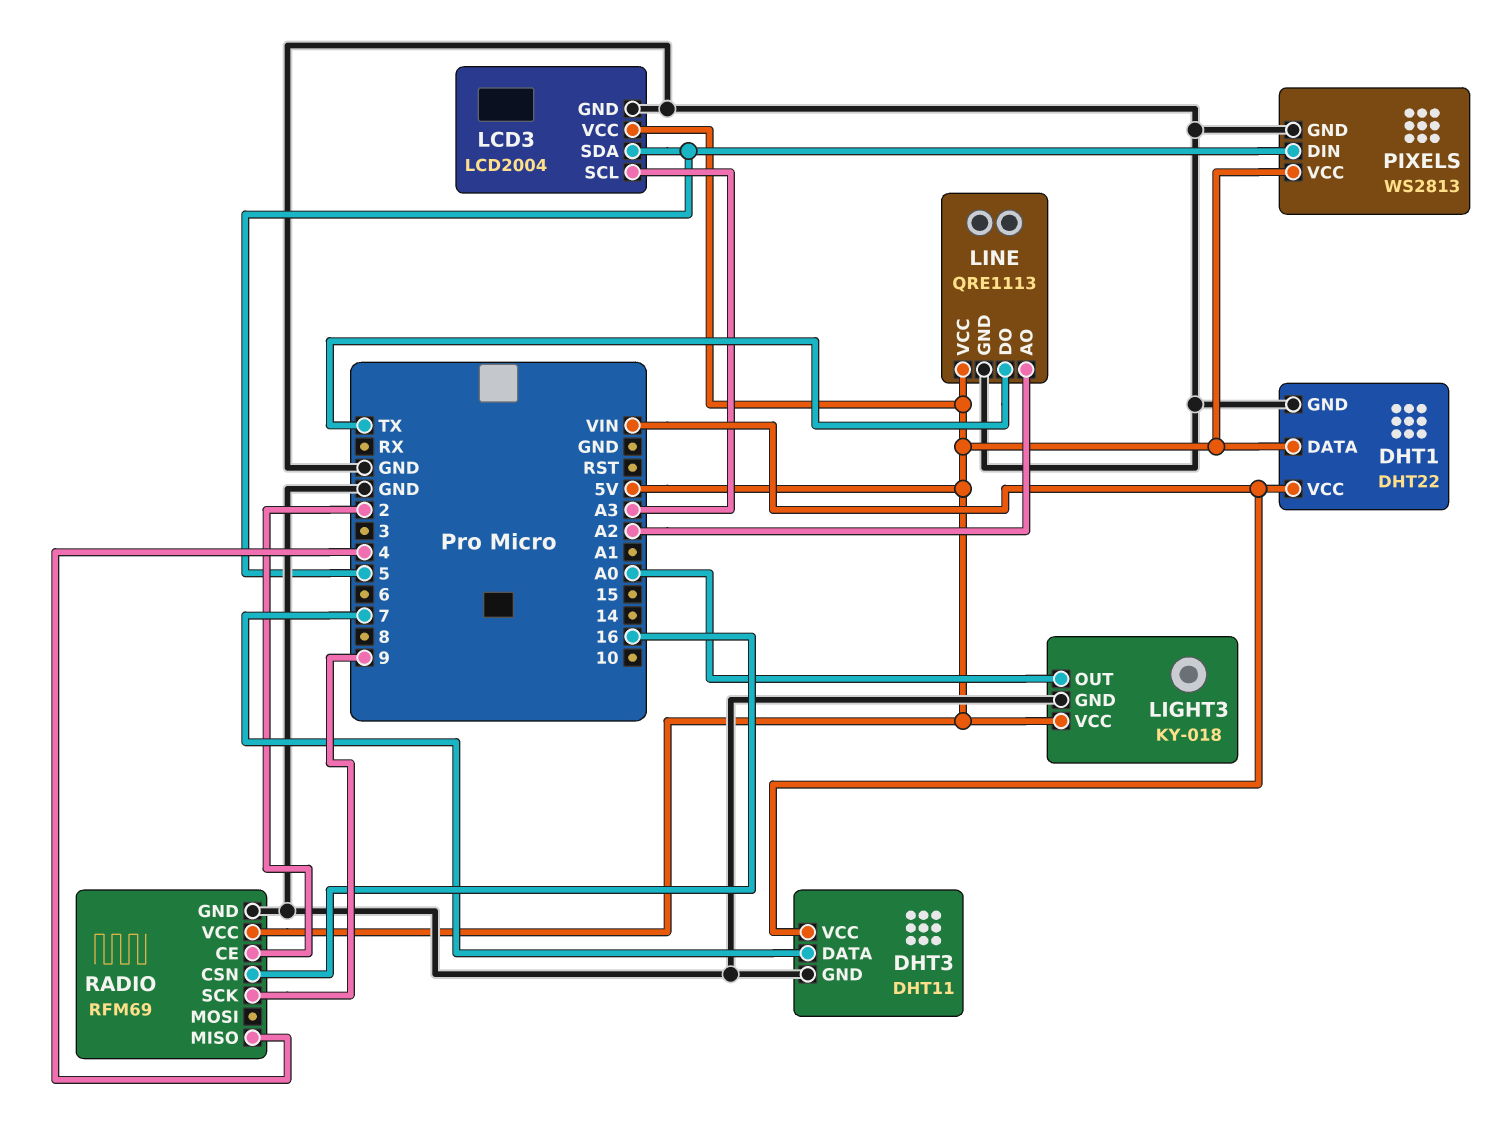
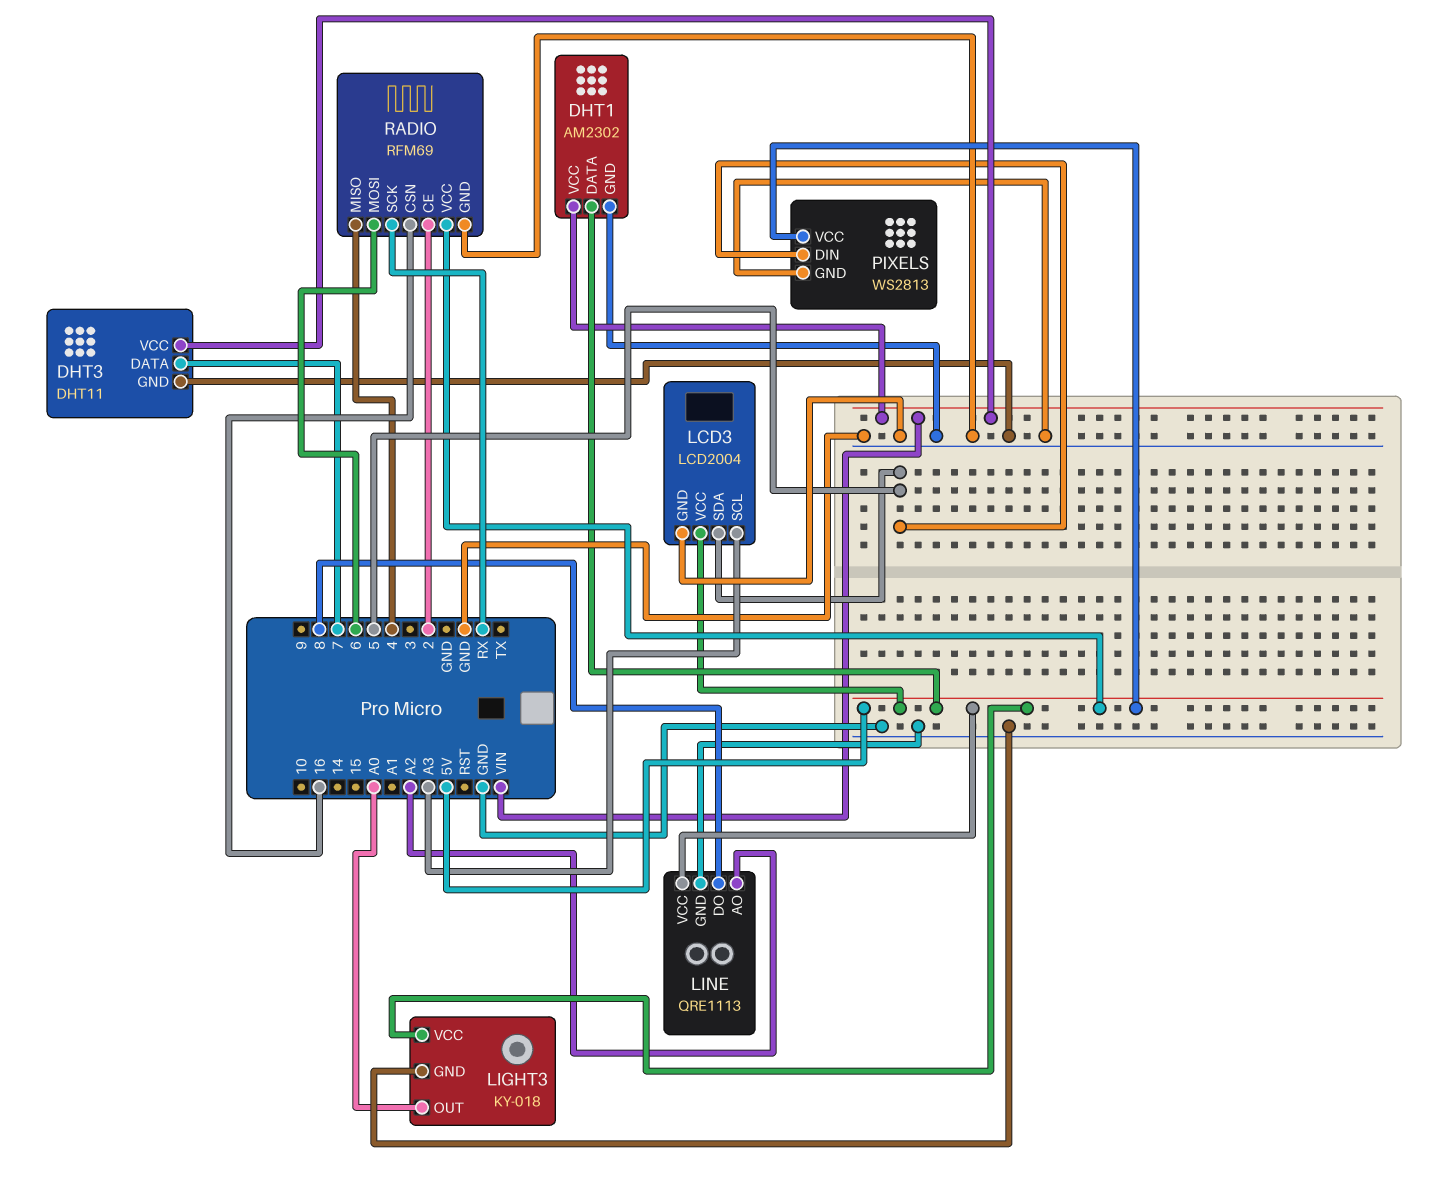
DHT1: DHT22 -> AM2302
LINE pin DO: TX -> 8
RADIO pin MOSI: none -> 6
RADIO pin SCK: 9 -> RX

